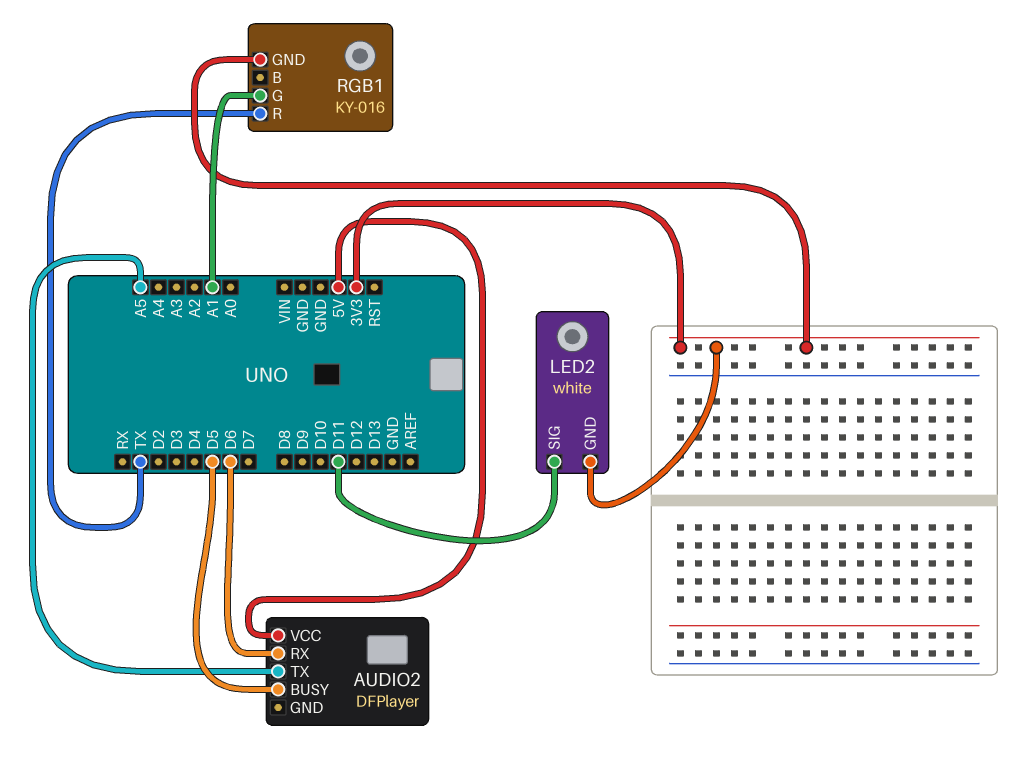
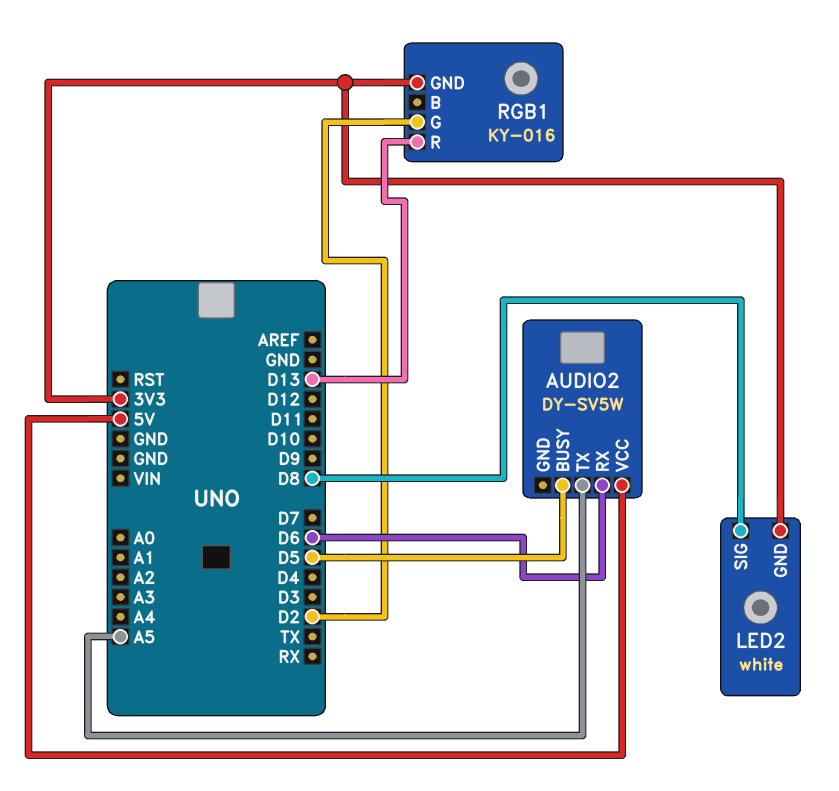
AUDIO2: DFPlayer -> DY-SV5W
LED2 pin SIG: D11 -> D8
RGB1 pin G: A1 -> D2
RGB1 pin R: TX -> D13

